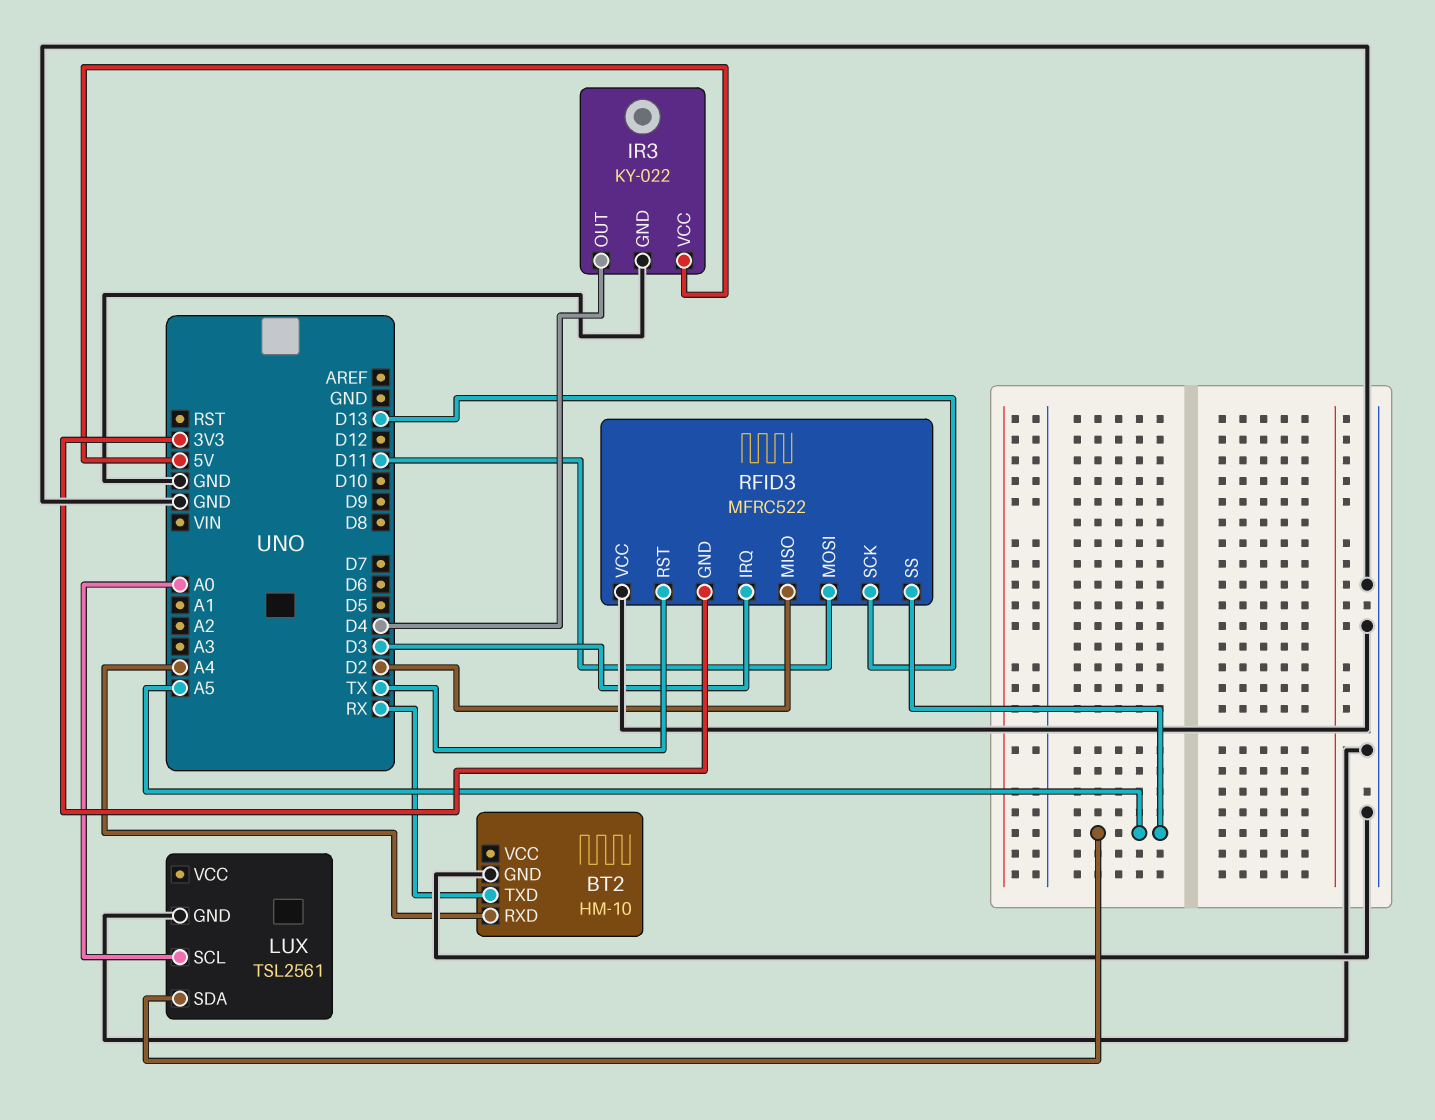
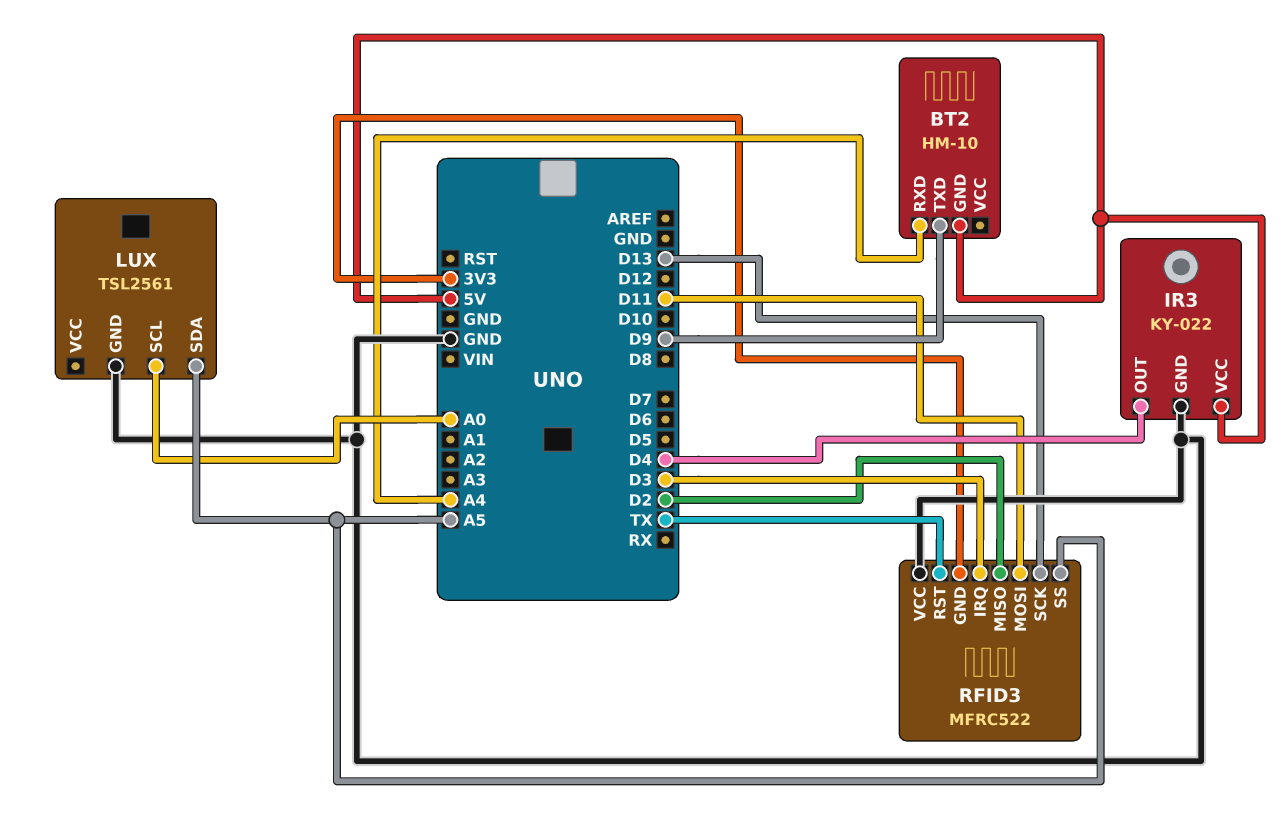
BT2 pin GND: GND -> 5V
BT2 pin TXD: RX -> D9

